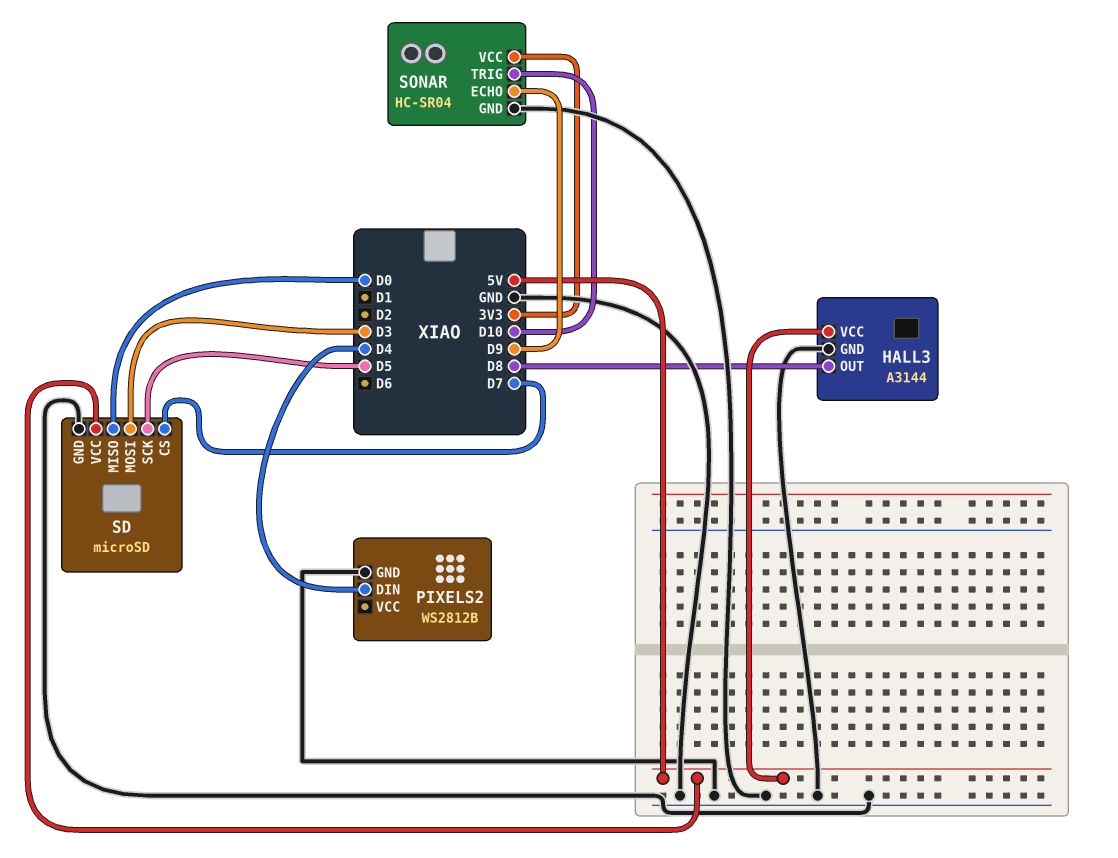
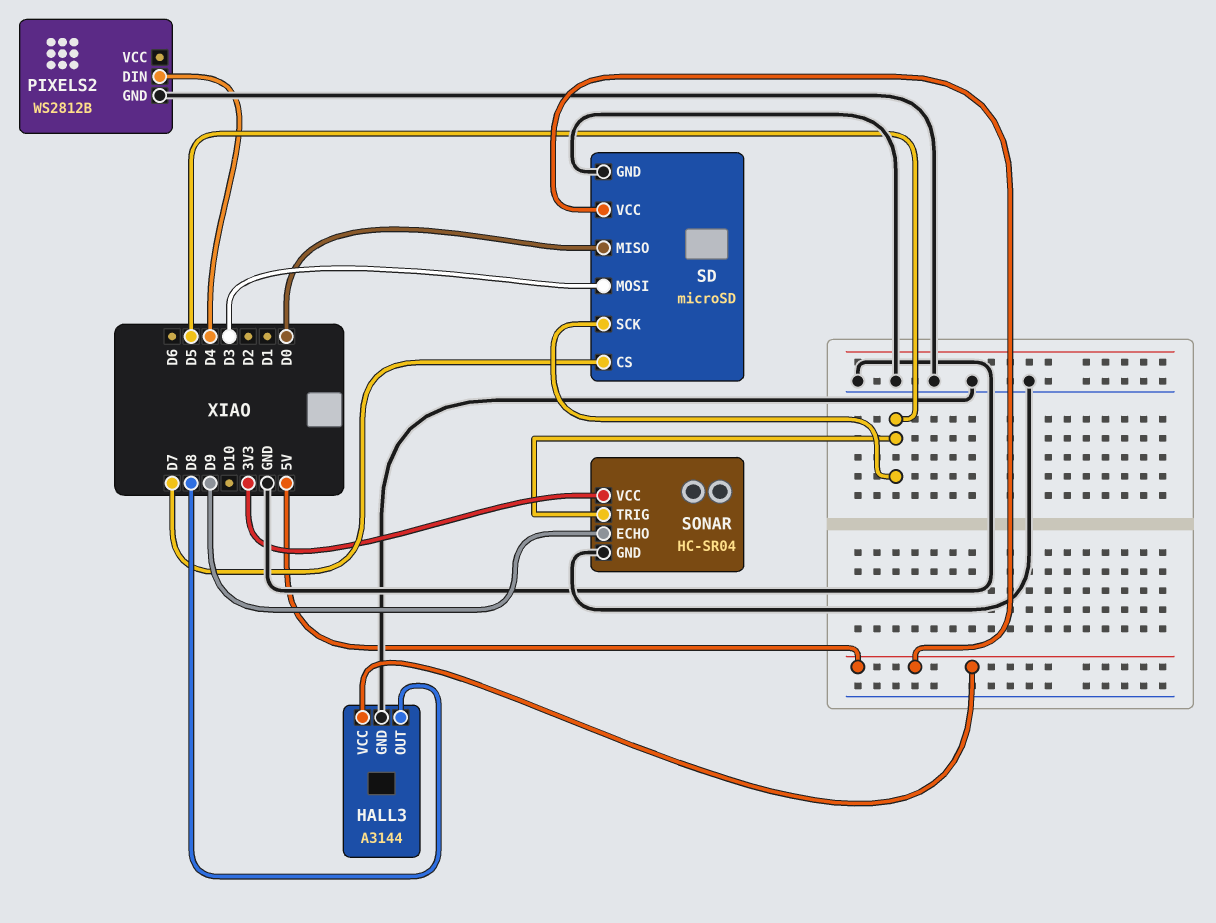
SONAR pin TRIG: D10 -> D5

